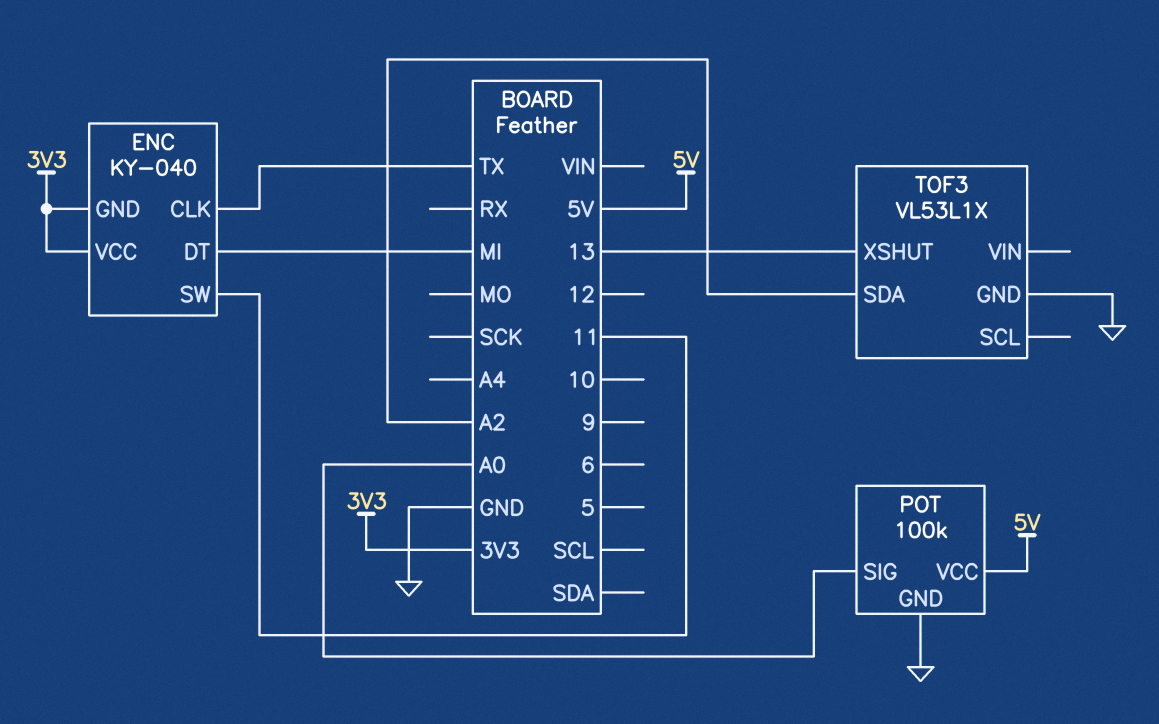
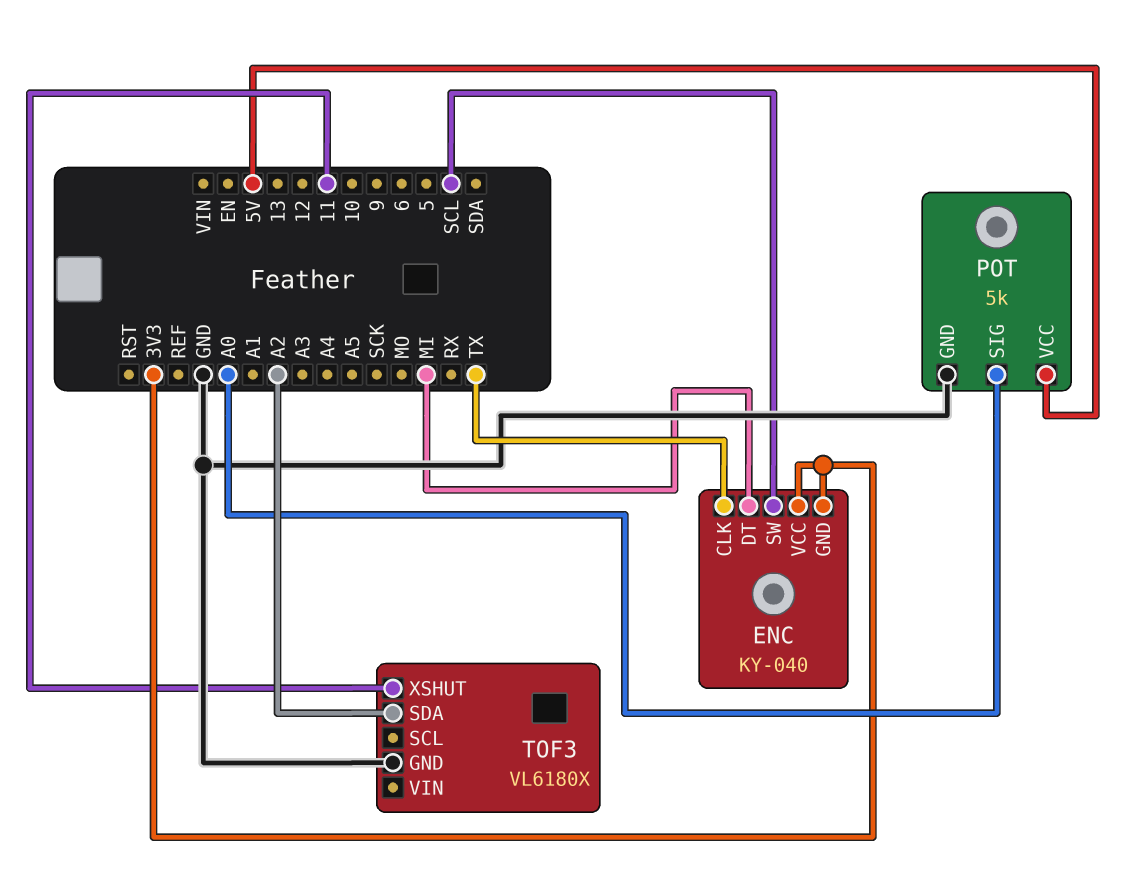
ENC pin SW: 11 -> SCL
POT: 100k -> 5k
TOF3: VL53L1X -> VL6180X
TOF3 pin XSHUT: 13 -> 11

